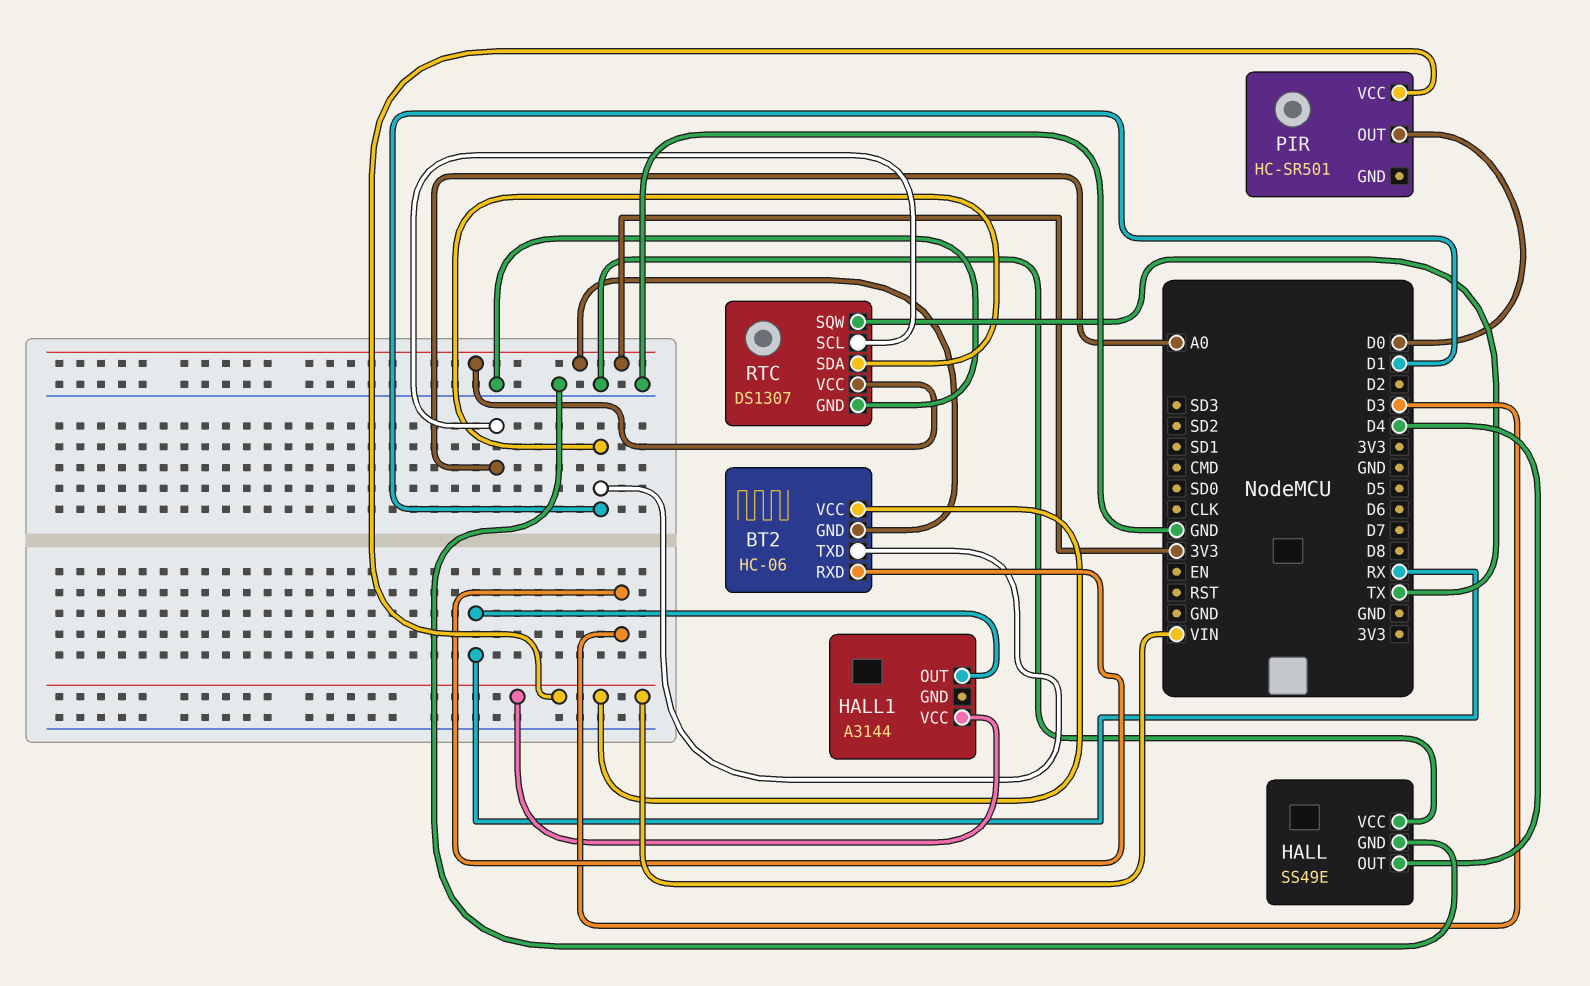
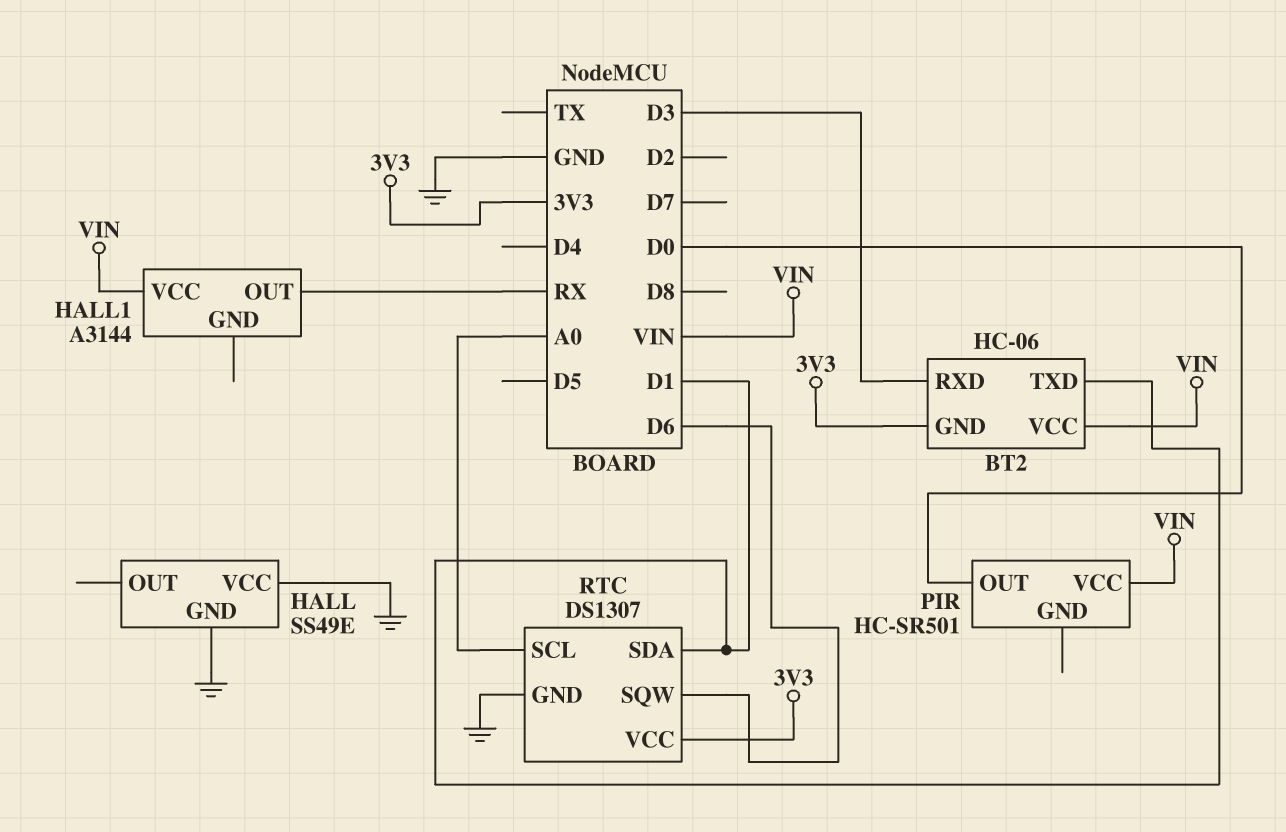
HALL pin OUT: D4 -> none
RTC pin SQW: TX -> D6

